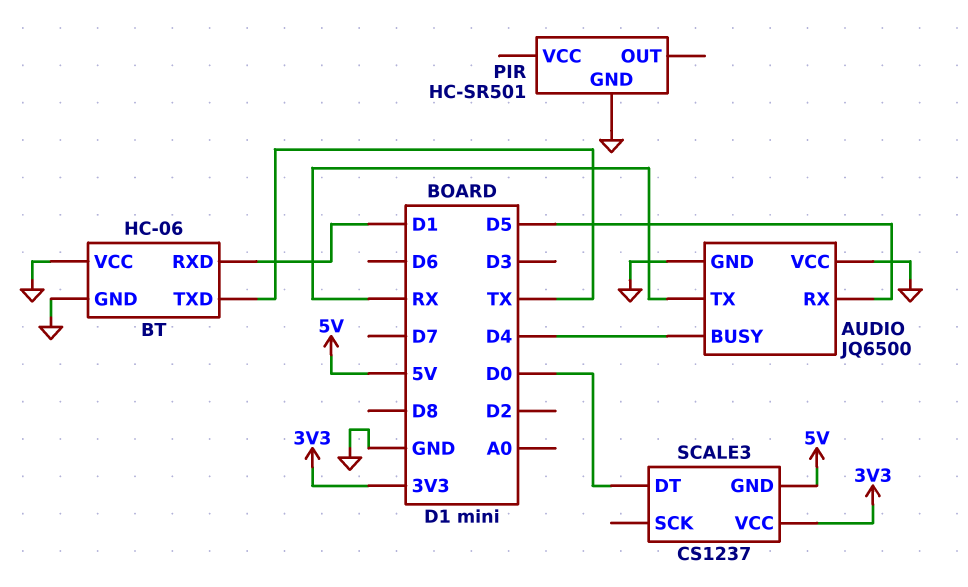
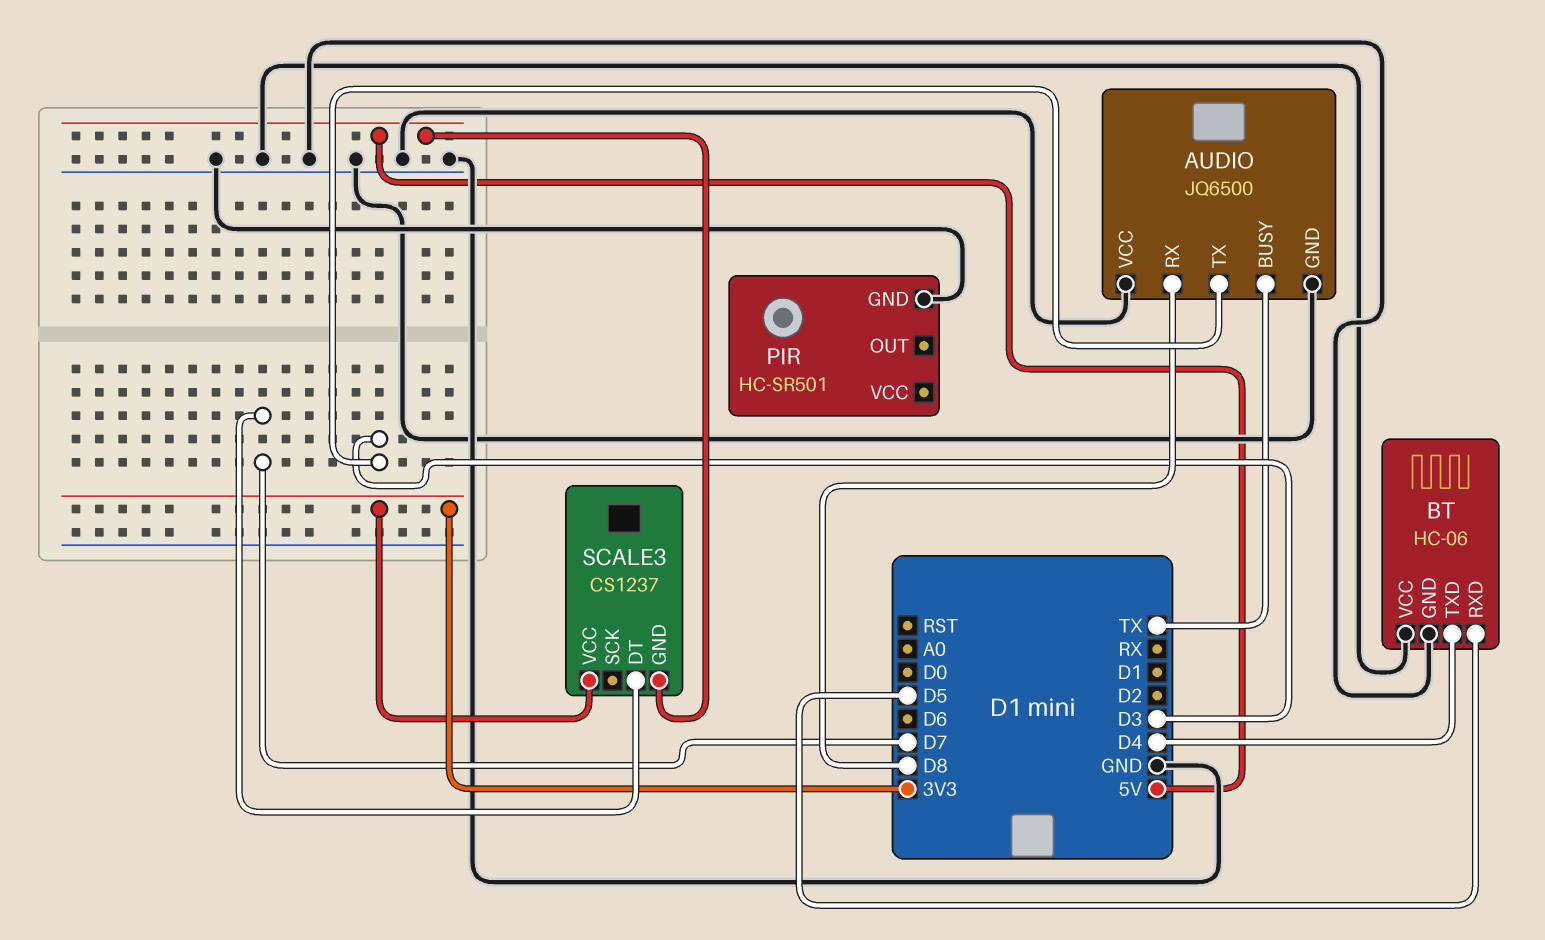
AUDIO pin BUSY: D4 -> TX
AUDIO pin RX: D5 -> D8
AUDIO pin TX: RX -> D3
BT pin RXD: D1 -> D5
BT pin TXD: TX -> D4
SCALE3 pin DT: D0 -> D7

